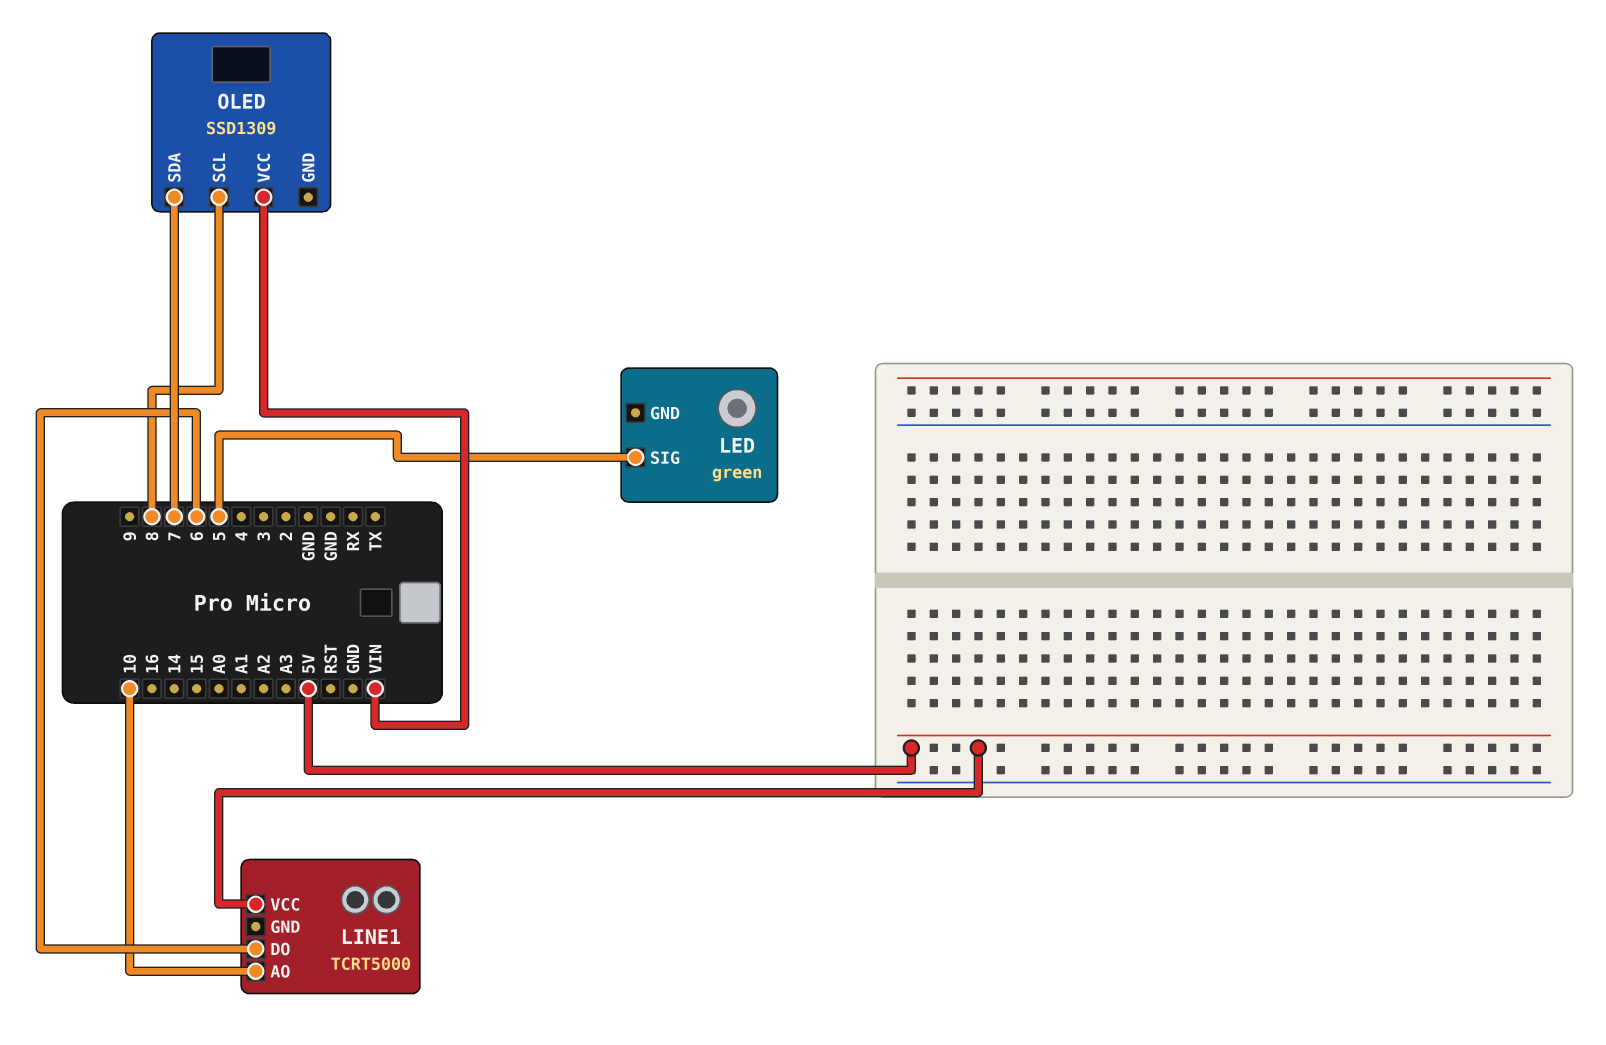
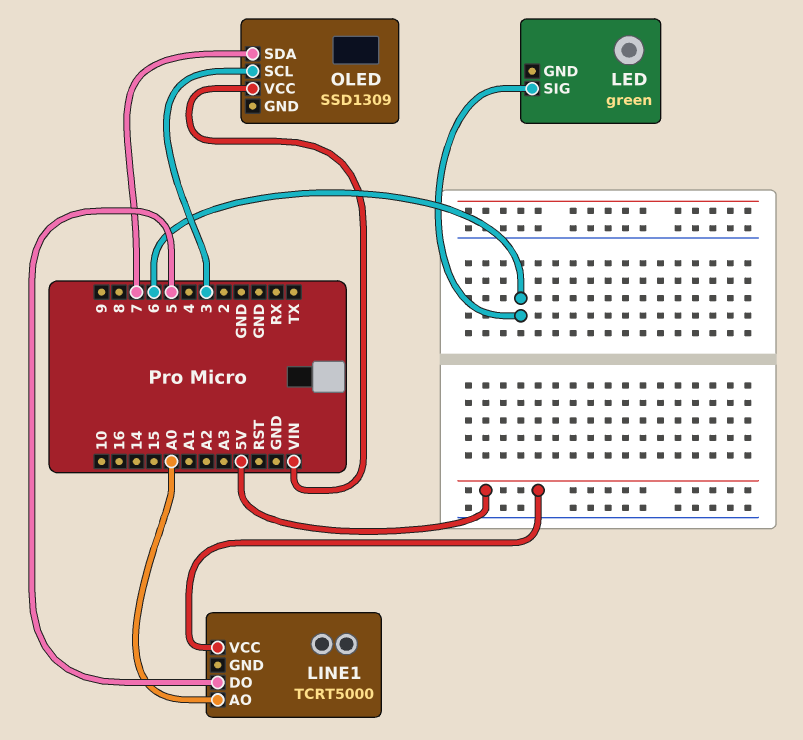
LED pin SIG: 5 -> 6
LINE1 pin AO: 10 -> A0
LINE1 pin DO: 6 -> 5
OLED pin SCL: 8 -> 3

